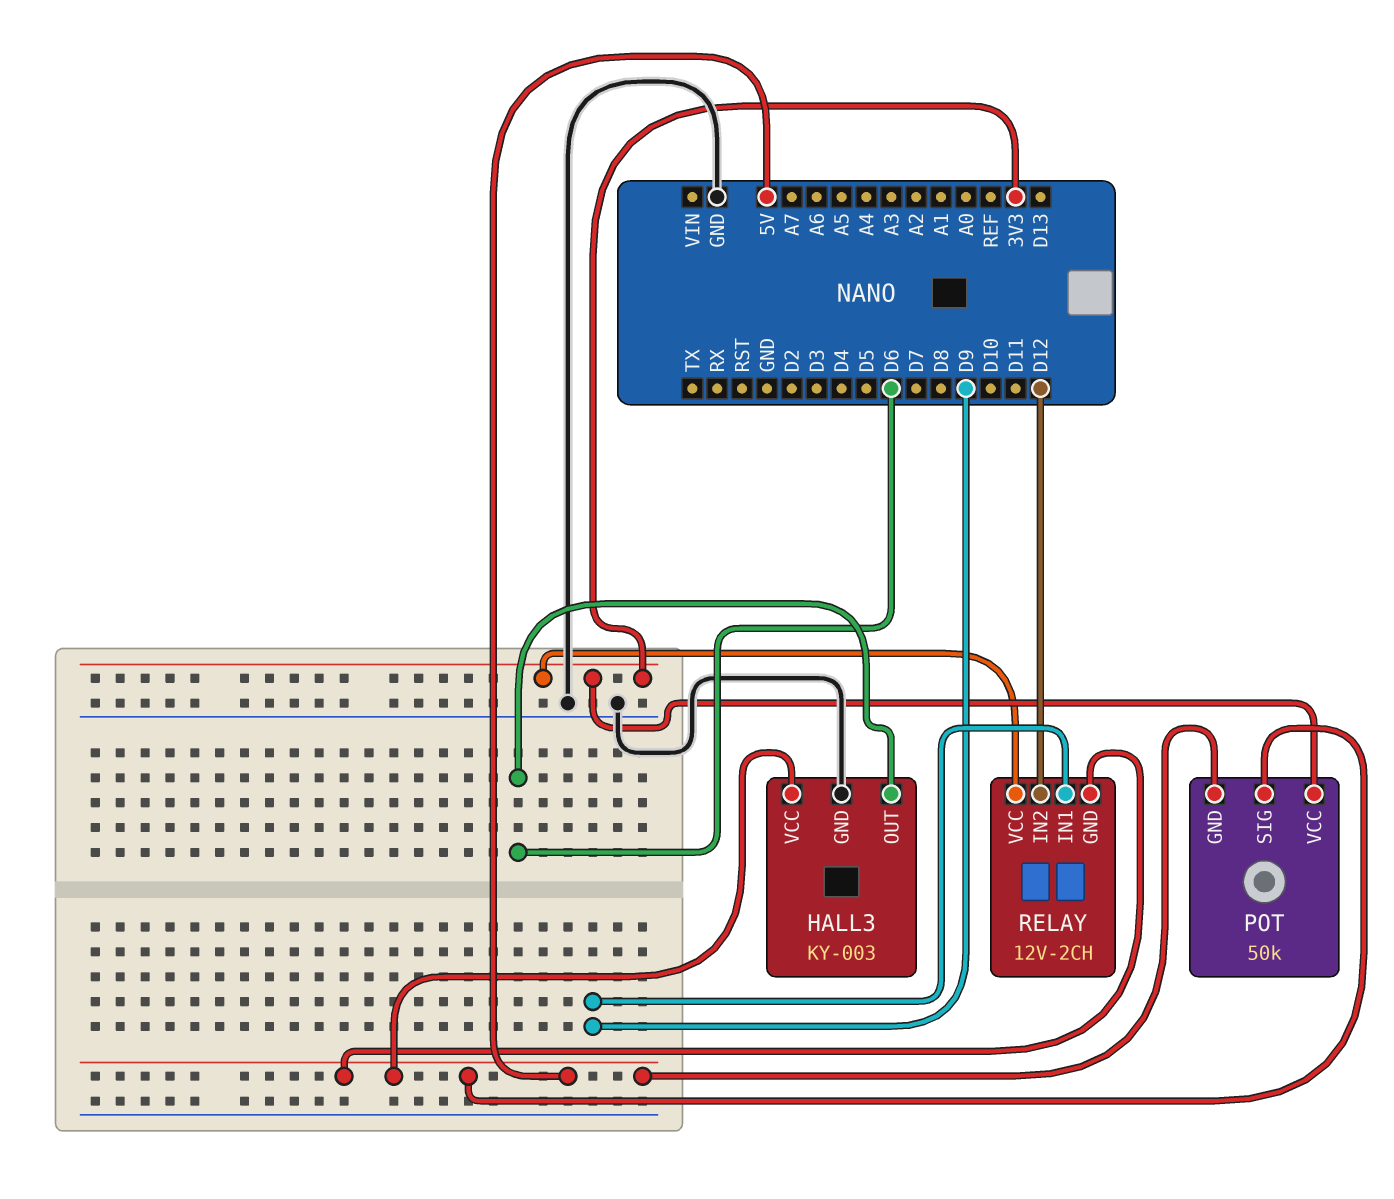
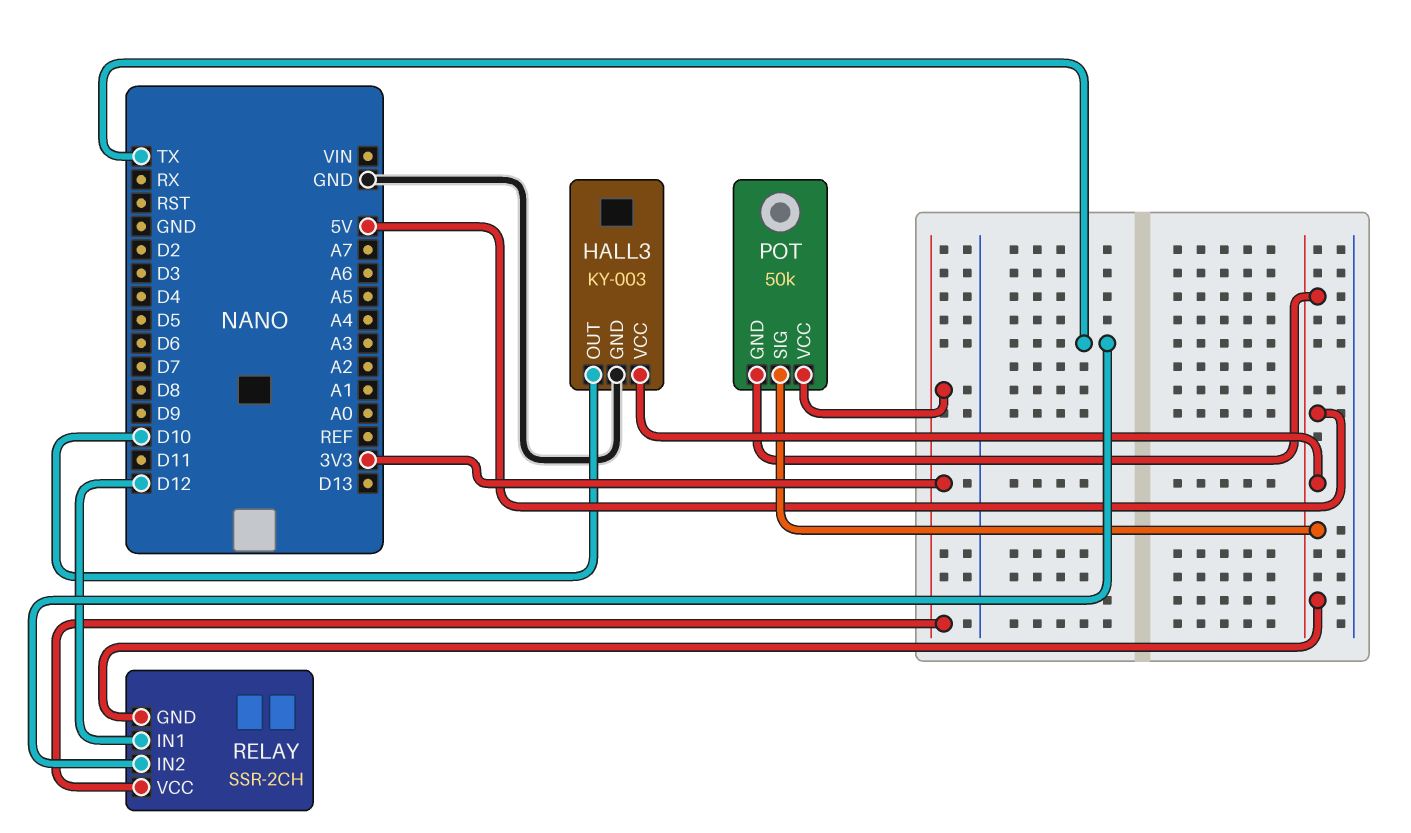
HALL3 pin OUT: D6 -> D10
RELAY: 12V-2CH -> SSR-2CH
RELAY pin IN1: D9 -> D12
RELAY pin IN2: D12 -> TX

